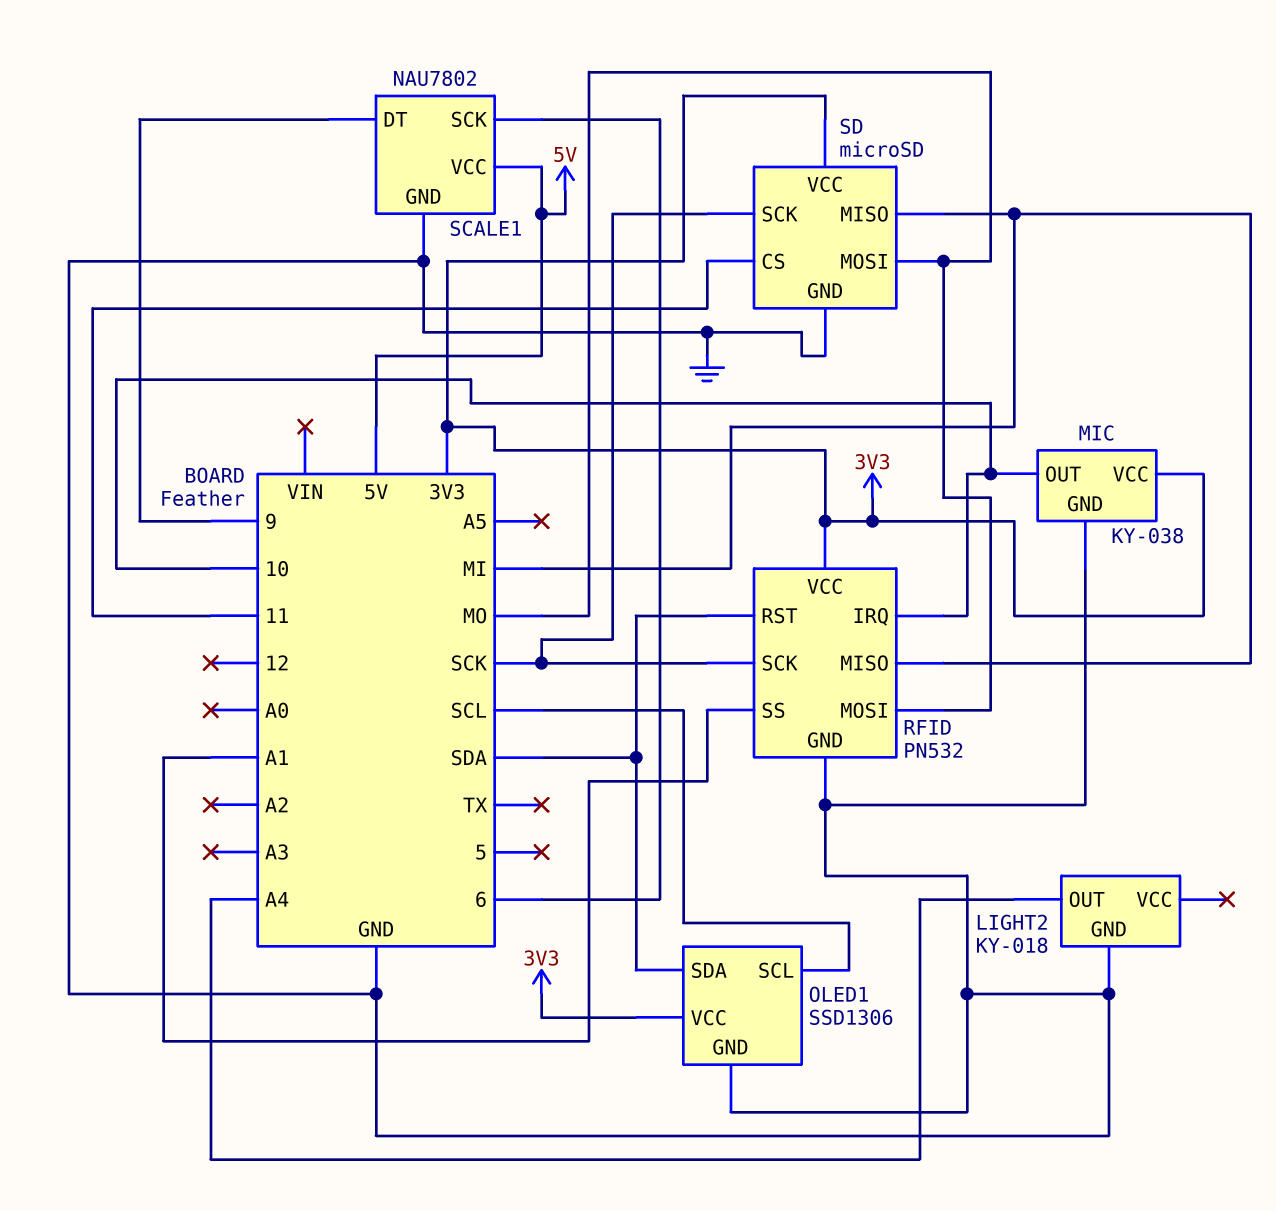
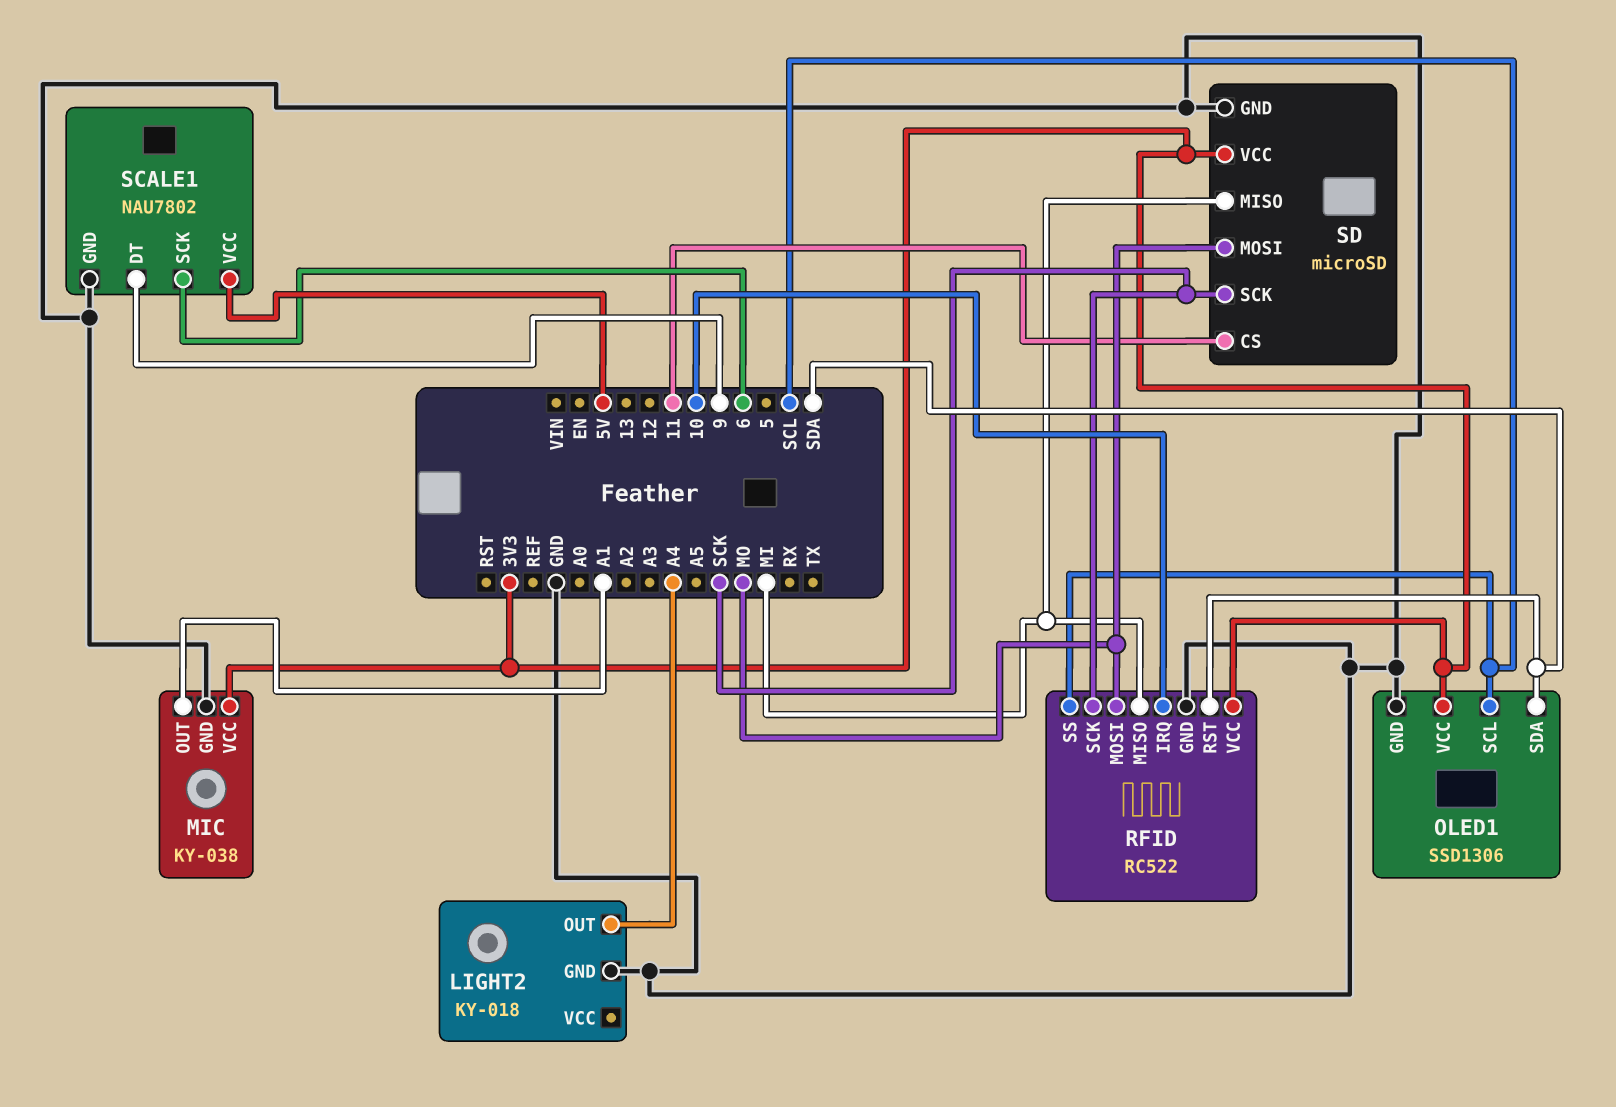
MIC pin OUT: 10 -> A1
RFID: PN532 -> RC522
RFID pin SS: A1 -> SCL

